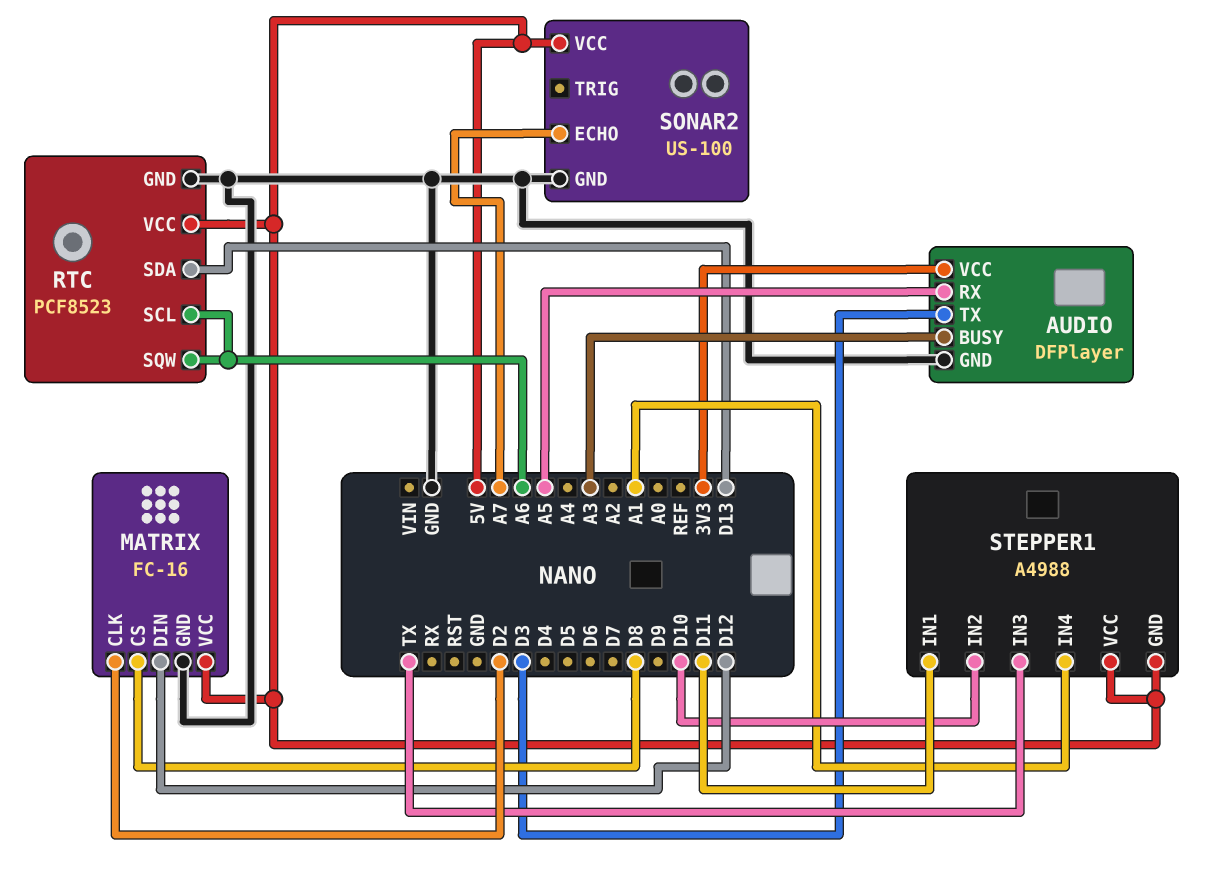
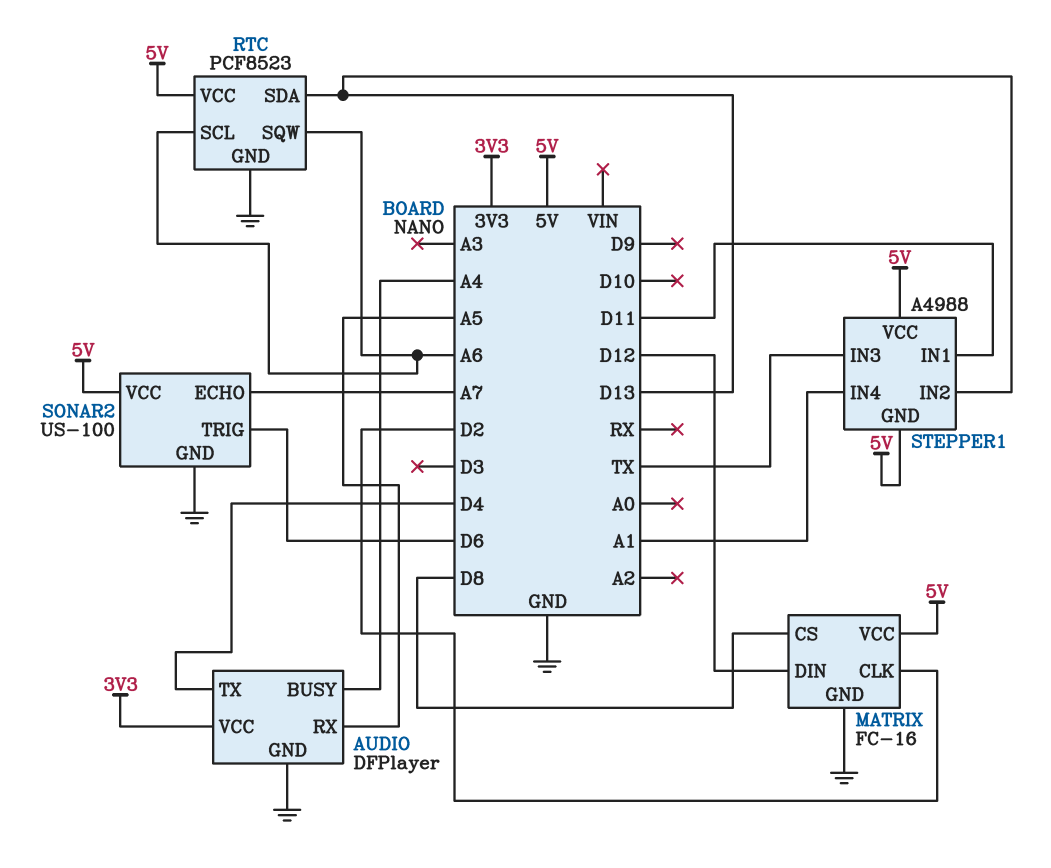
AUDIO pin BUSY: A3 -> A4
AUDIO pin TX: D3 -> D4
SONAR2 pin TRIG: none -> D6
STEPPER1 pin IN2: D10 -> D13

